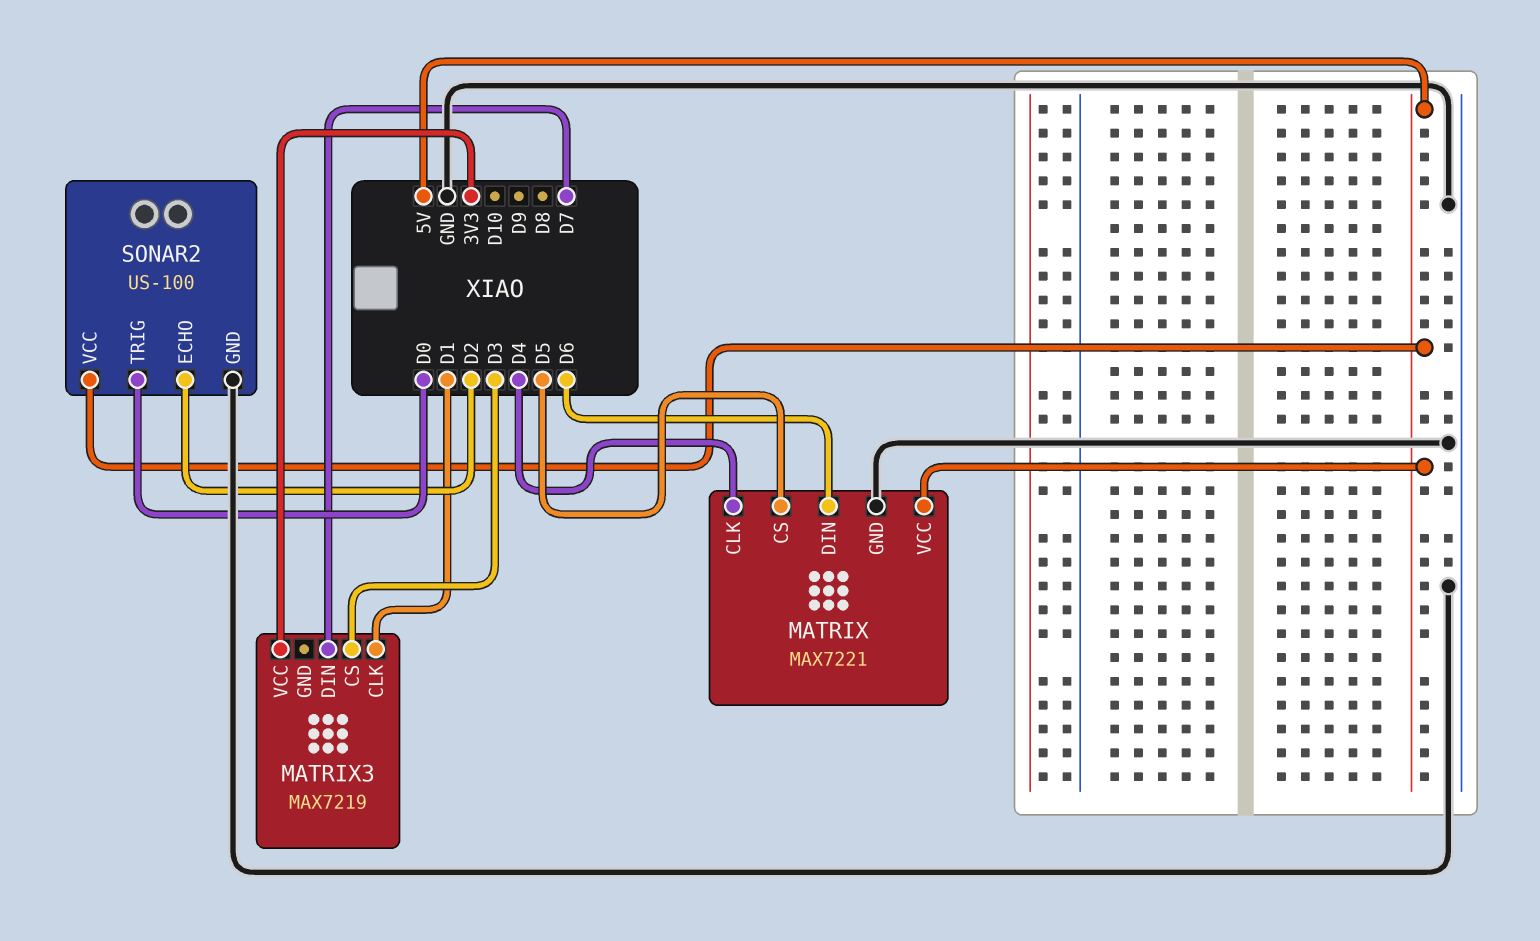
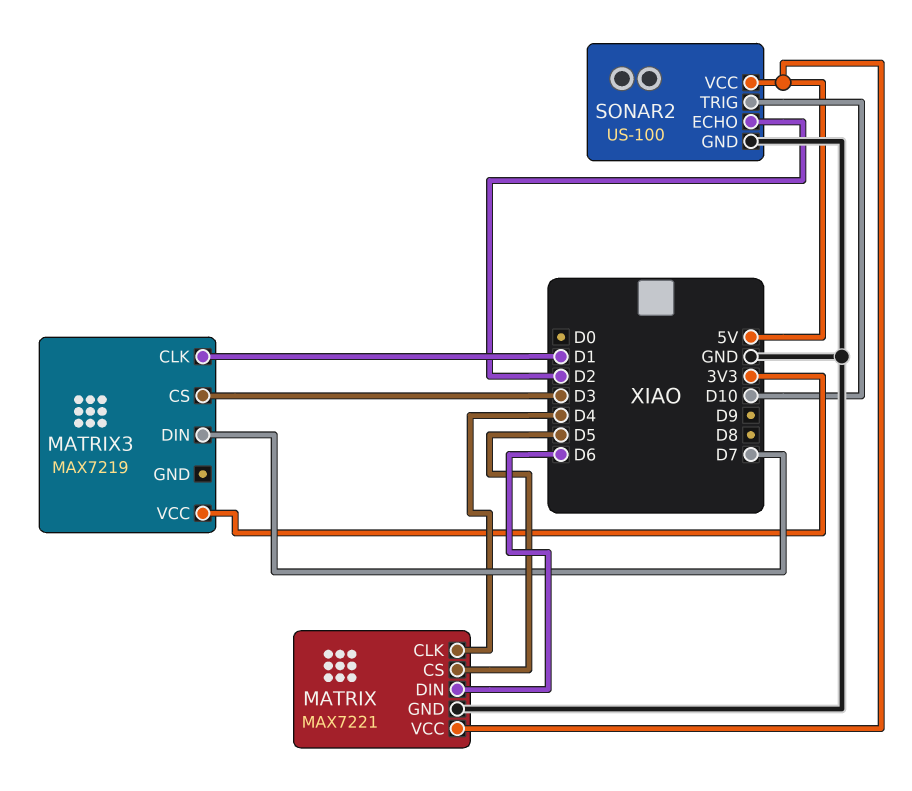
SONAR2 pin TRIG: D0 -> D10

